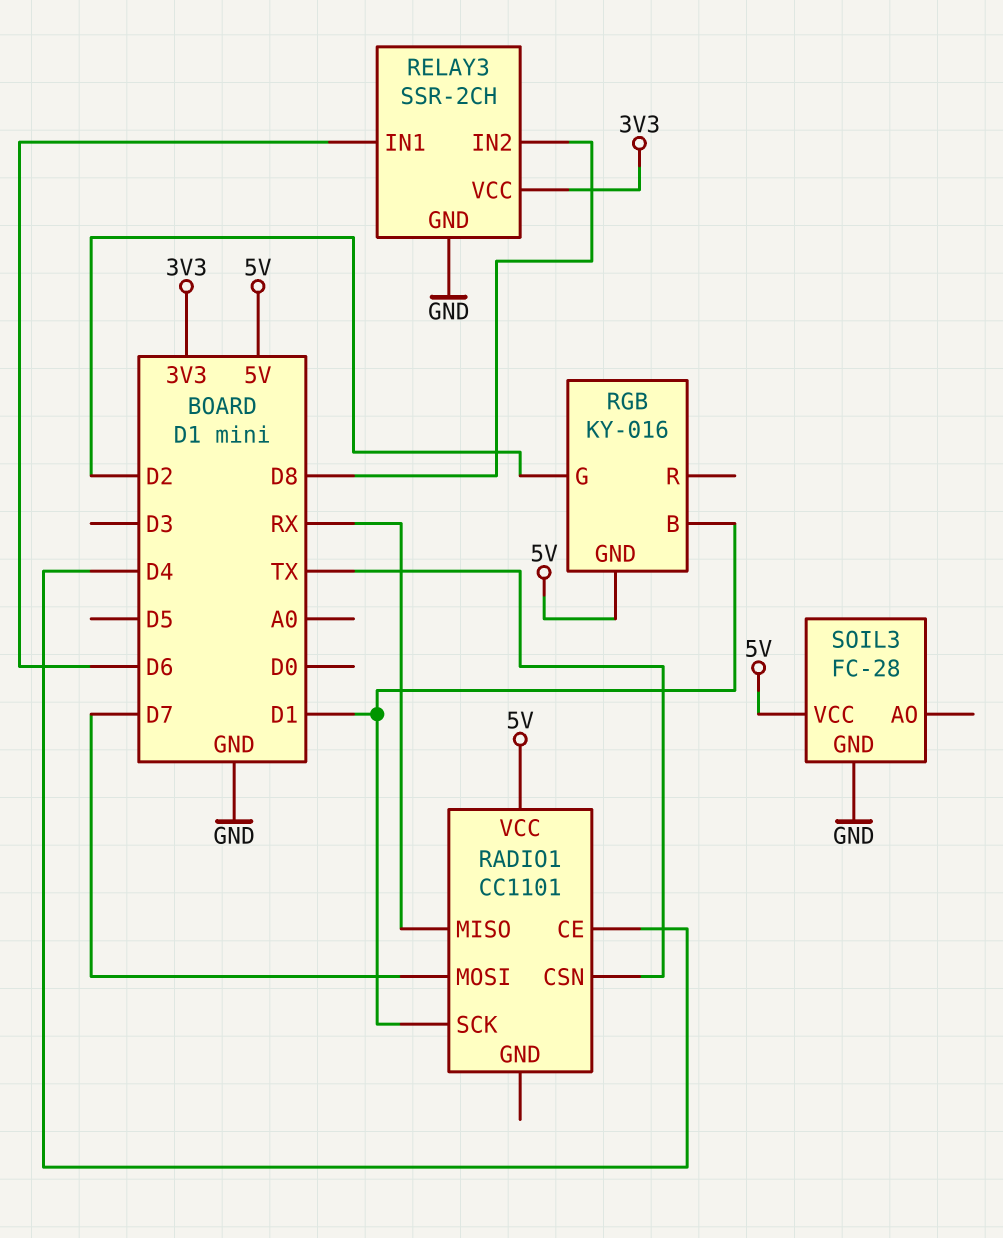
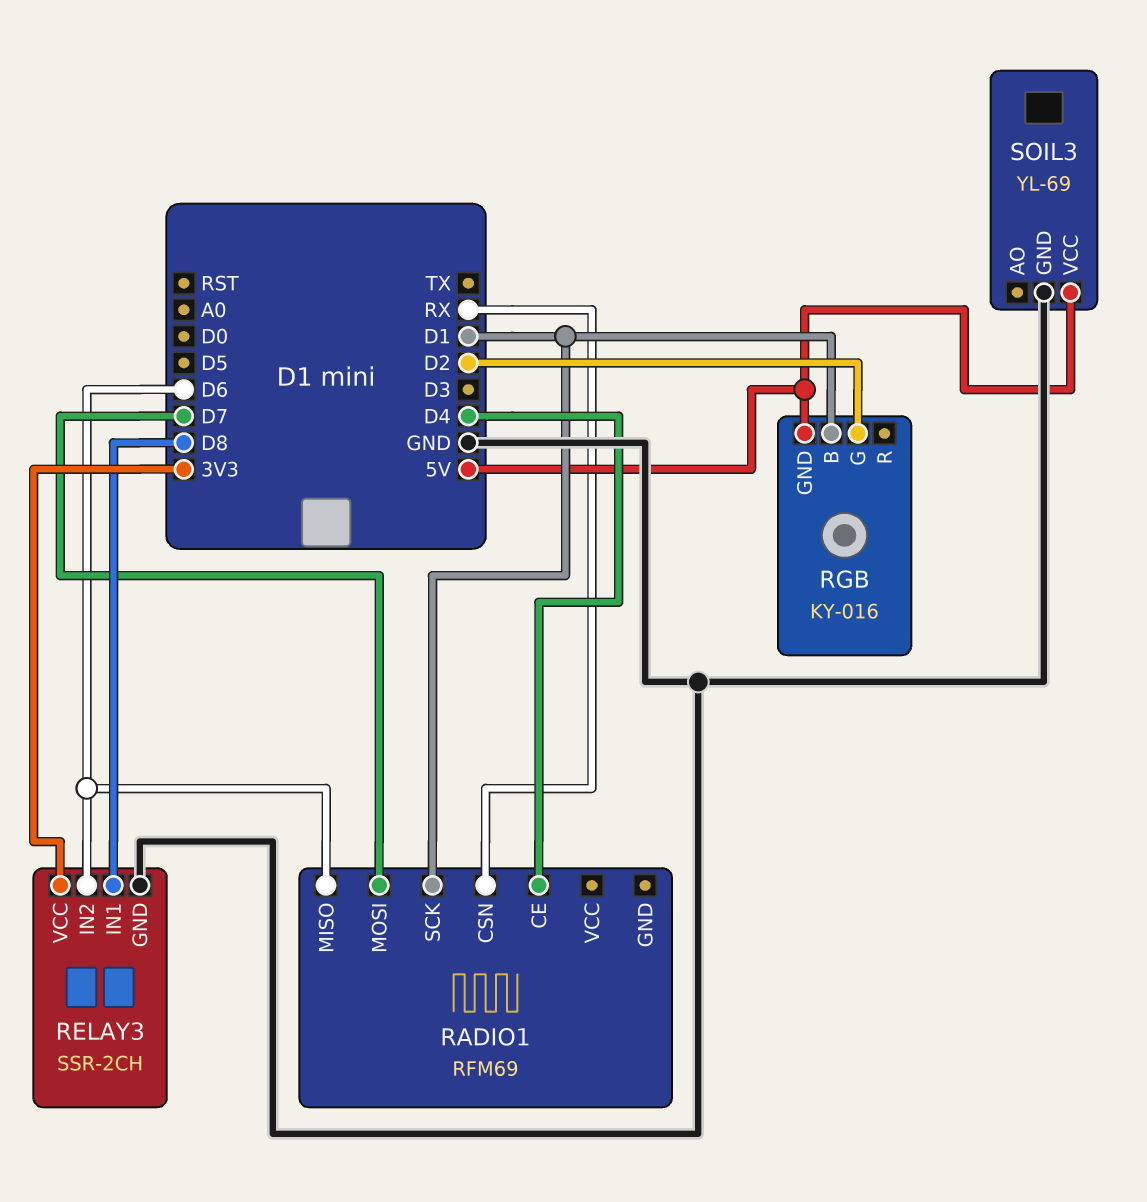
RADIO1: CC1101 -> RFM69
RADIO1 pin CSN: TX -> RX
RADIO1 pin MISO: RX -> D6
RADIO1 pin VCC: 5V -> none
RELAY3 pin IN1: D6 -> D8
RELAY3 pin IN2: D8 -> D6
SOIL3: FC-28 -> YL-69

